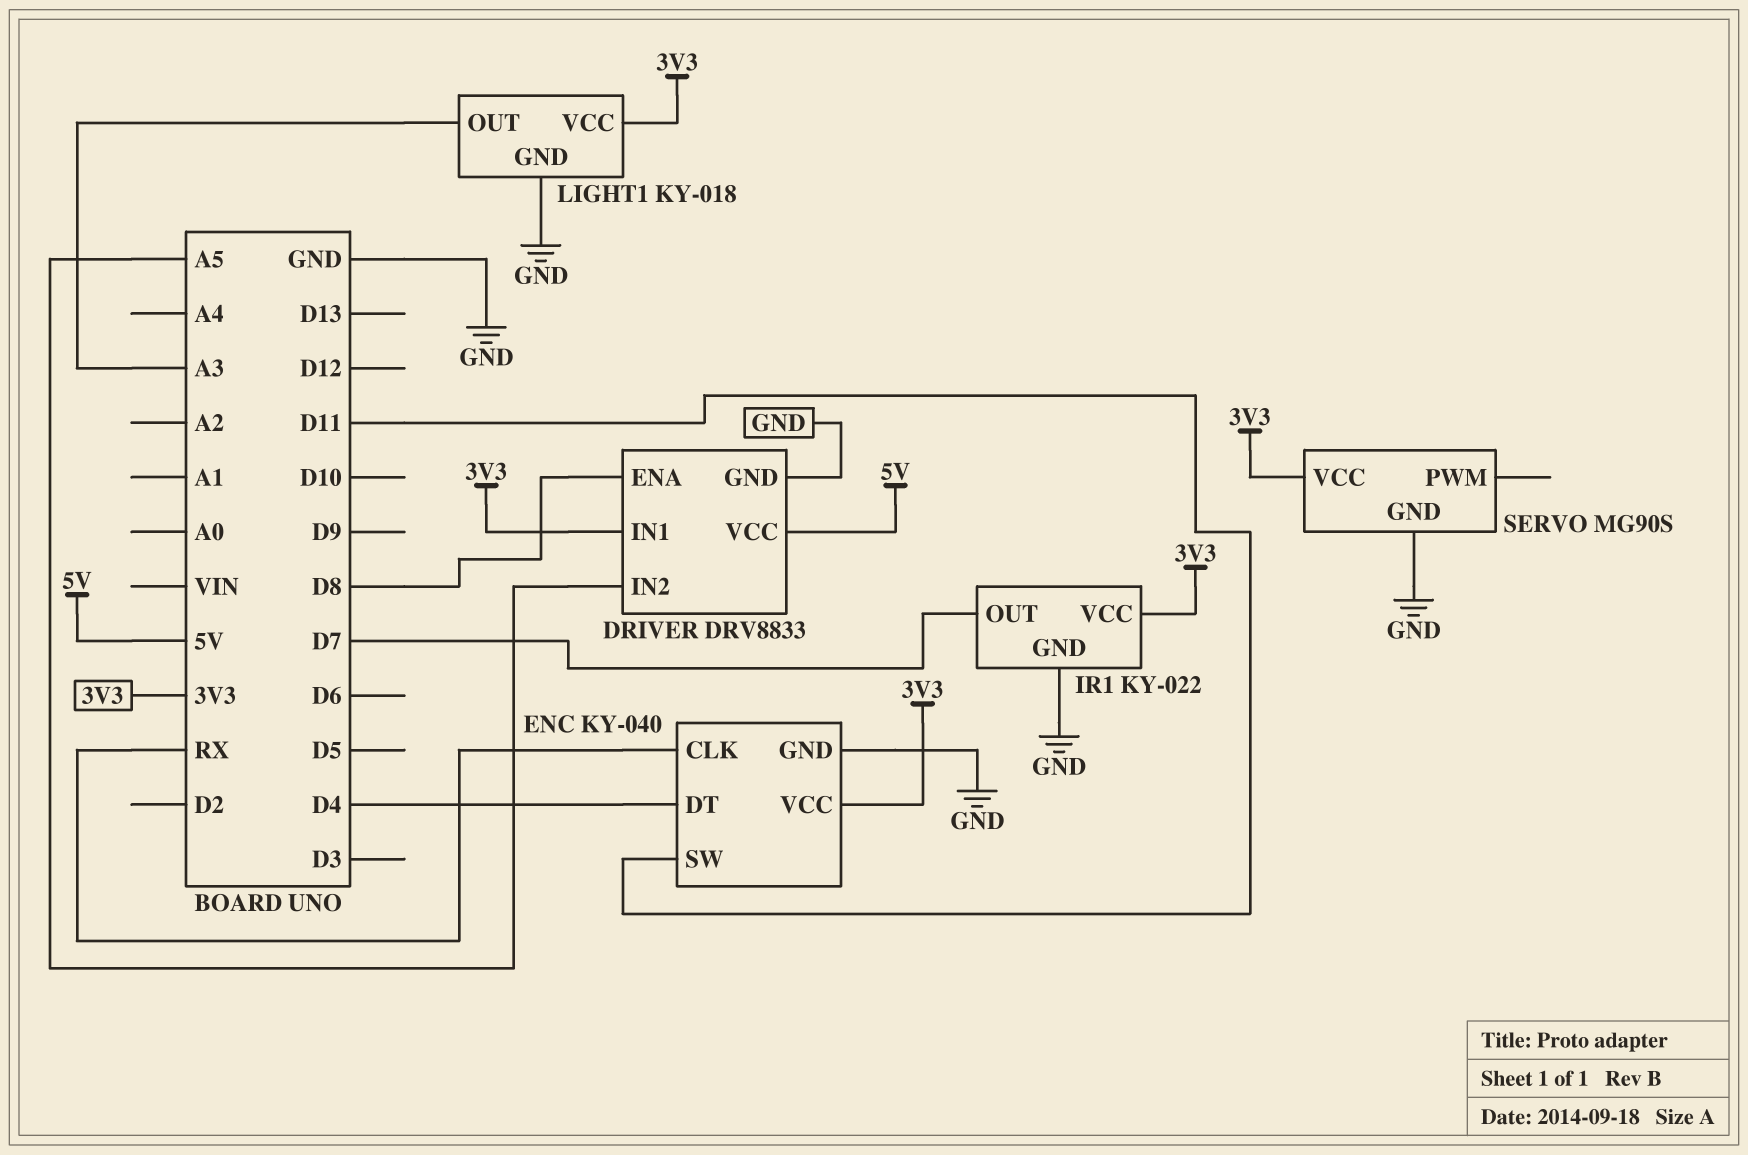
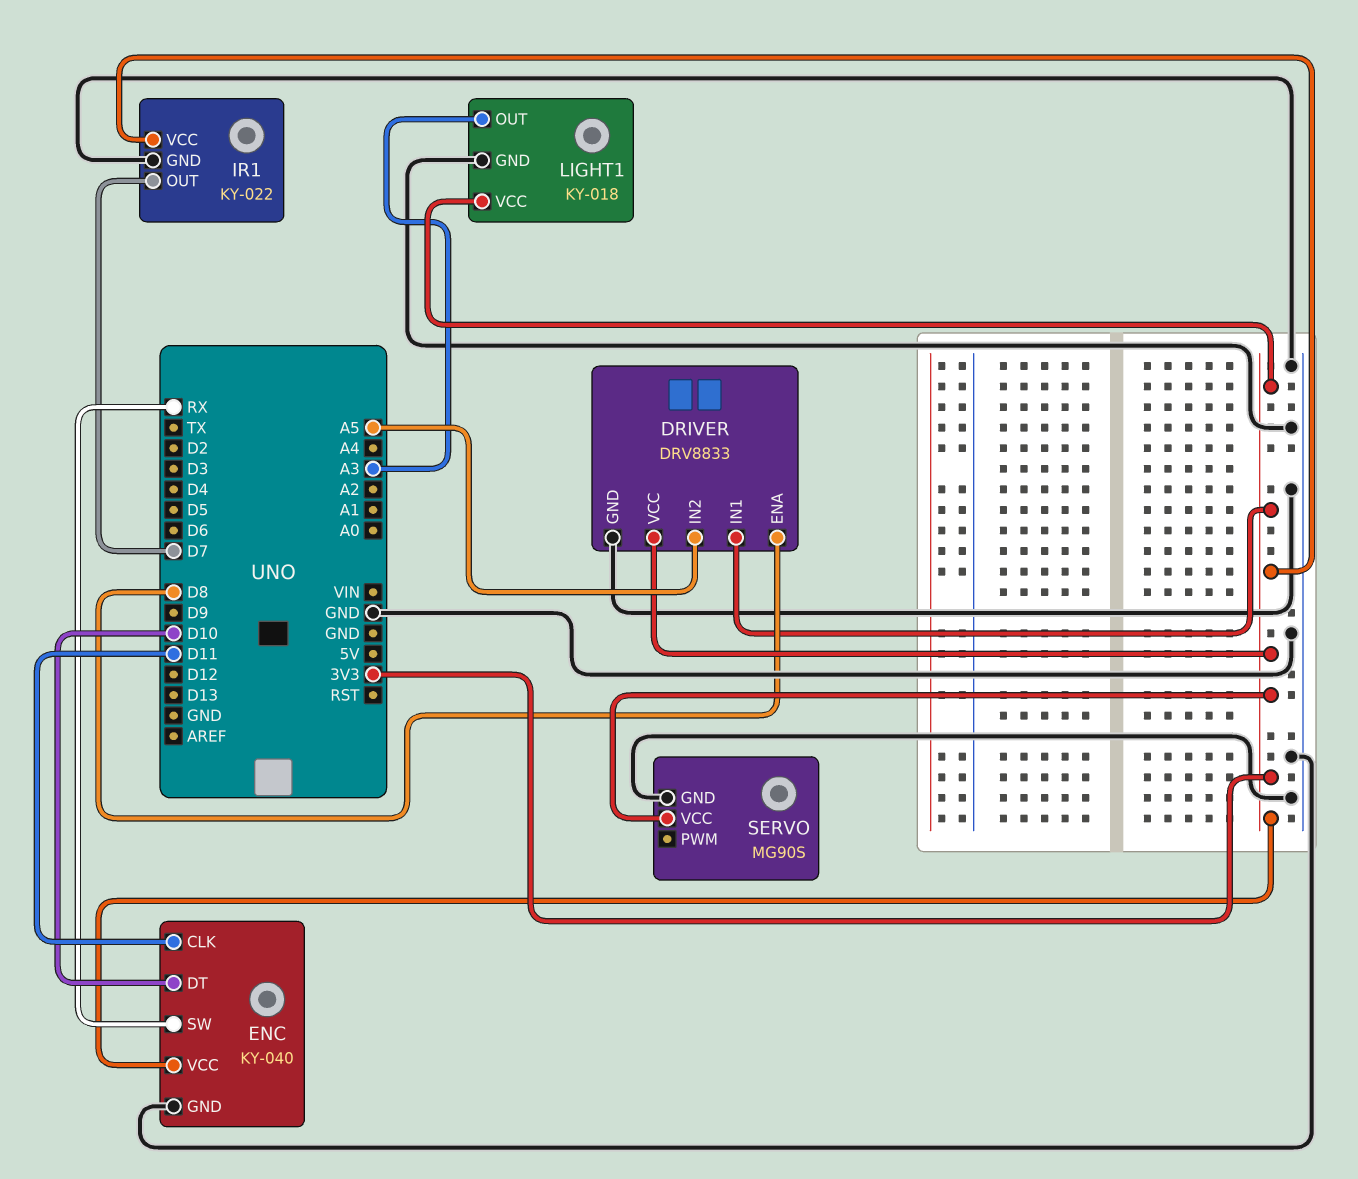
DRIVER pin VCC: 5V -> 3V3
ENC pin CLK: RX -> D11
ENC pin DT: D4 -> D10
ENC pin SW: D11 -> RX

